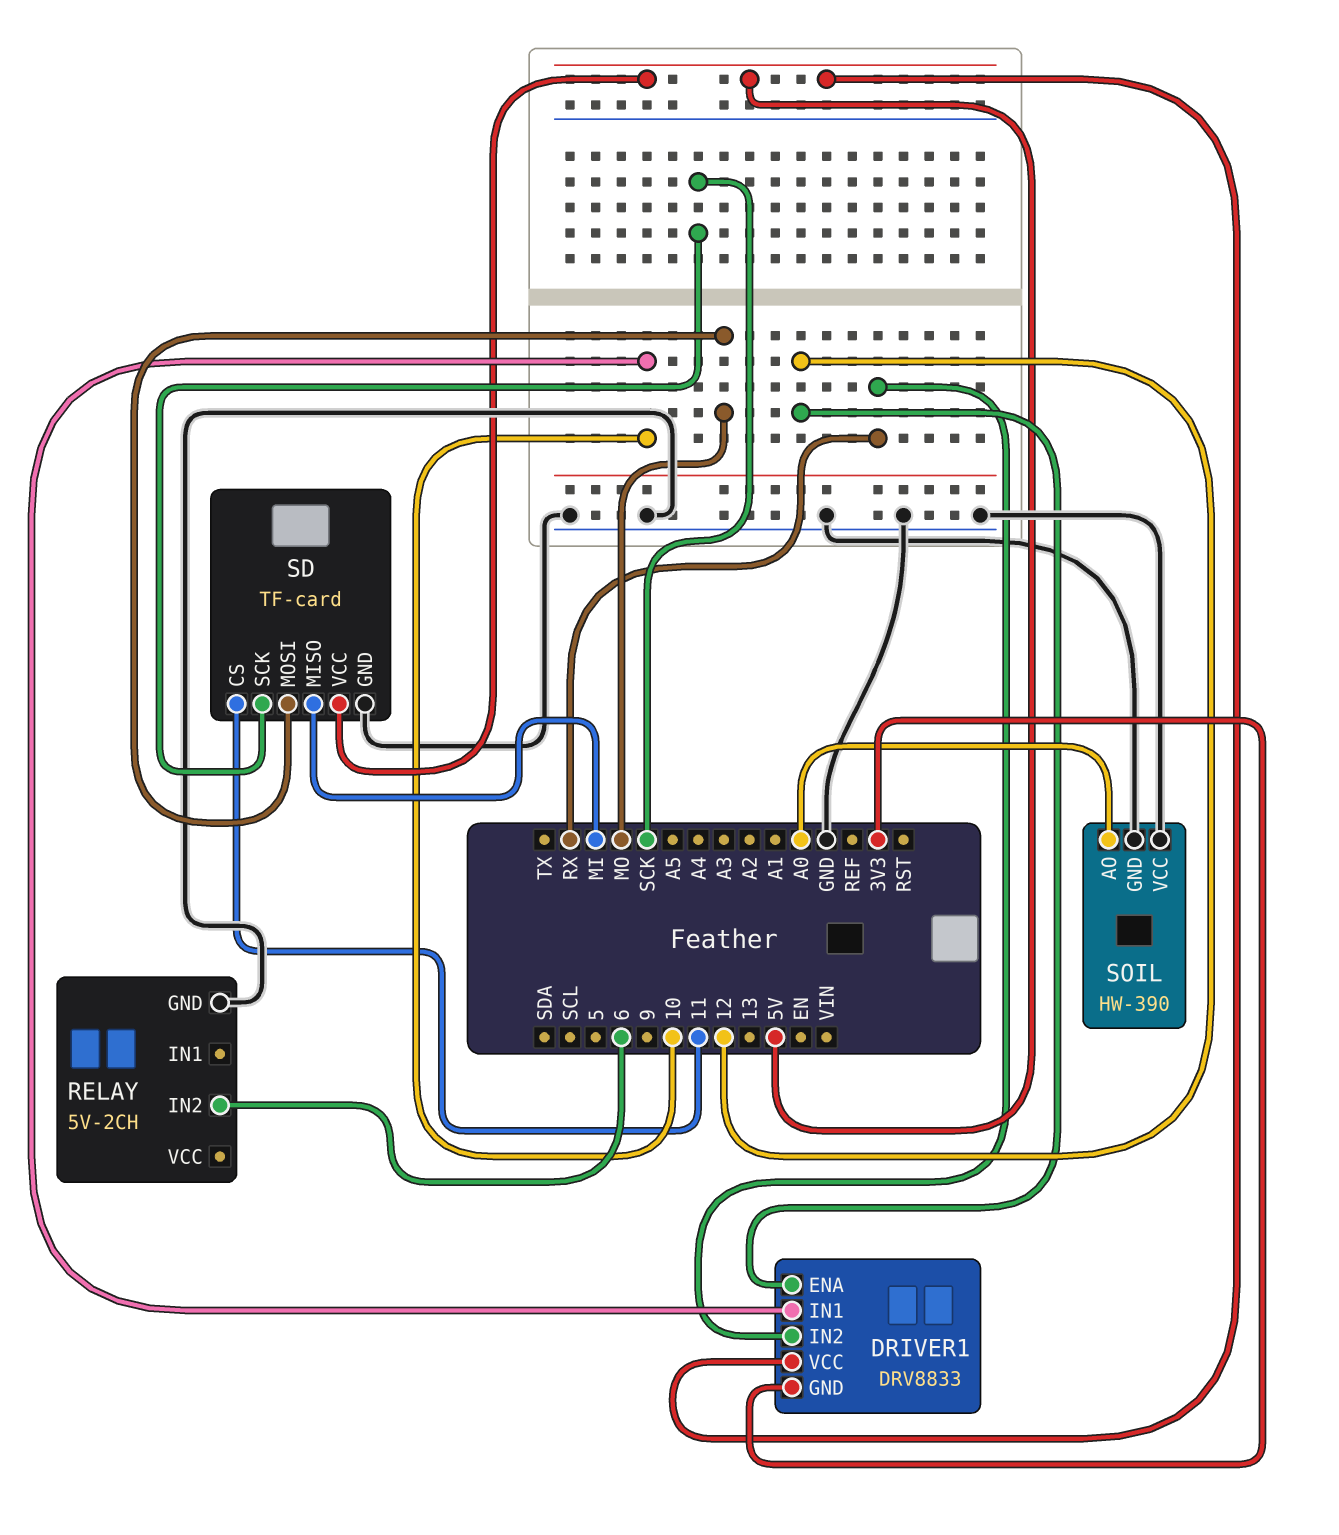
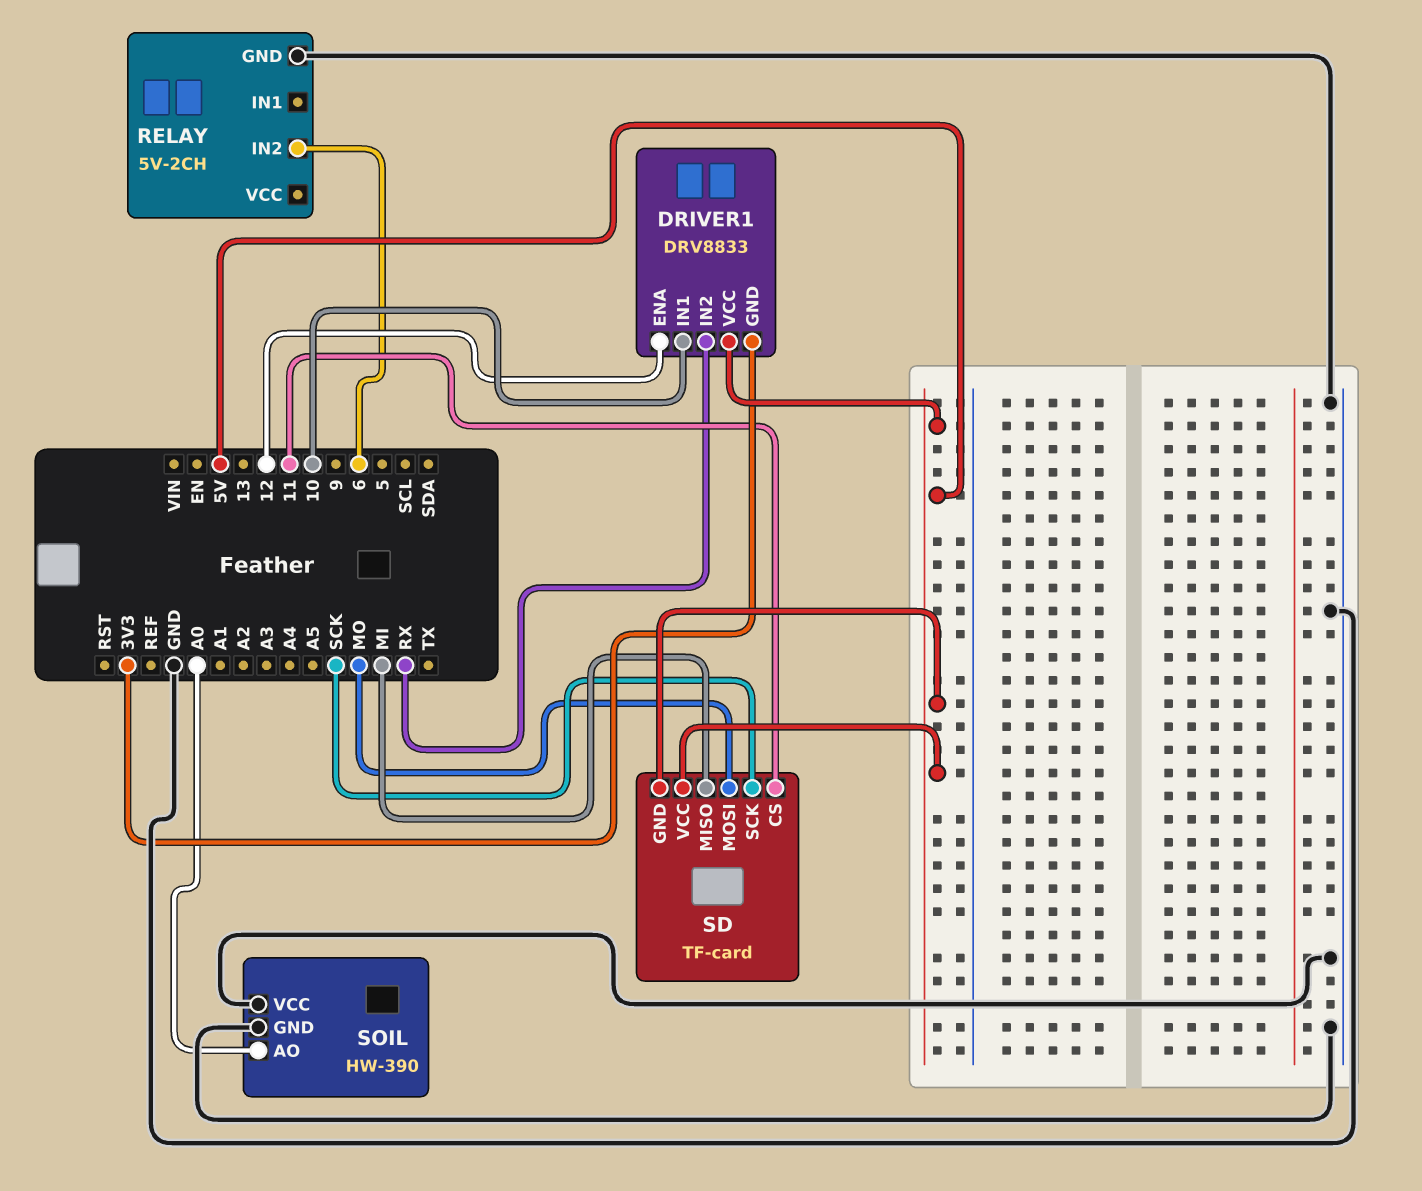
SD pin GND: GND -> 5V

